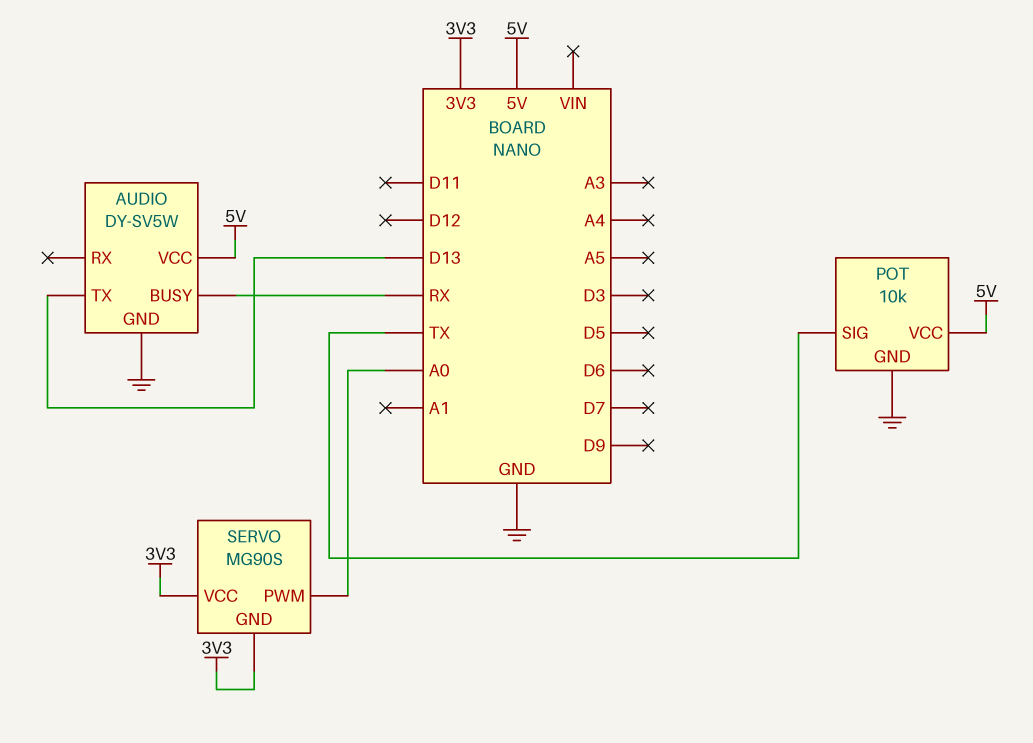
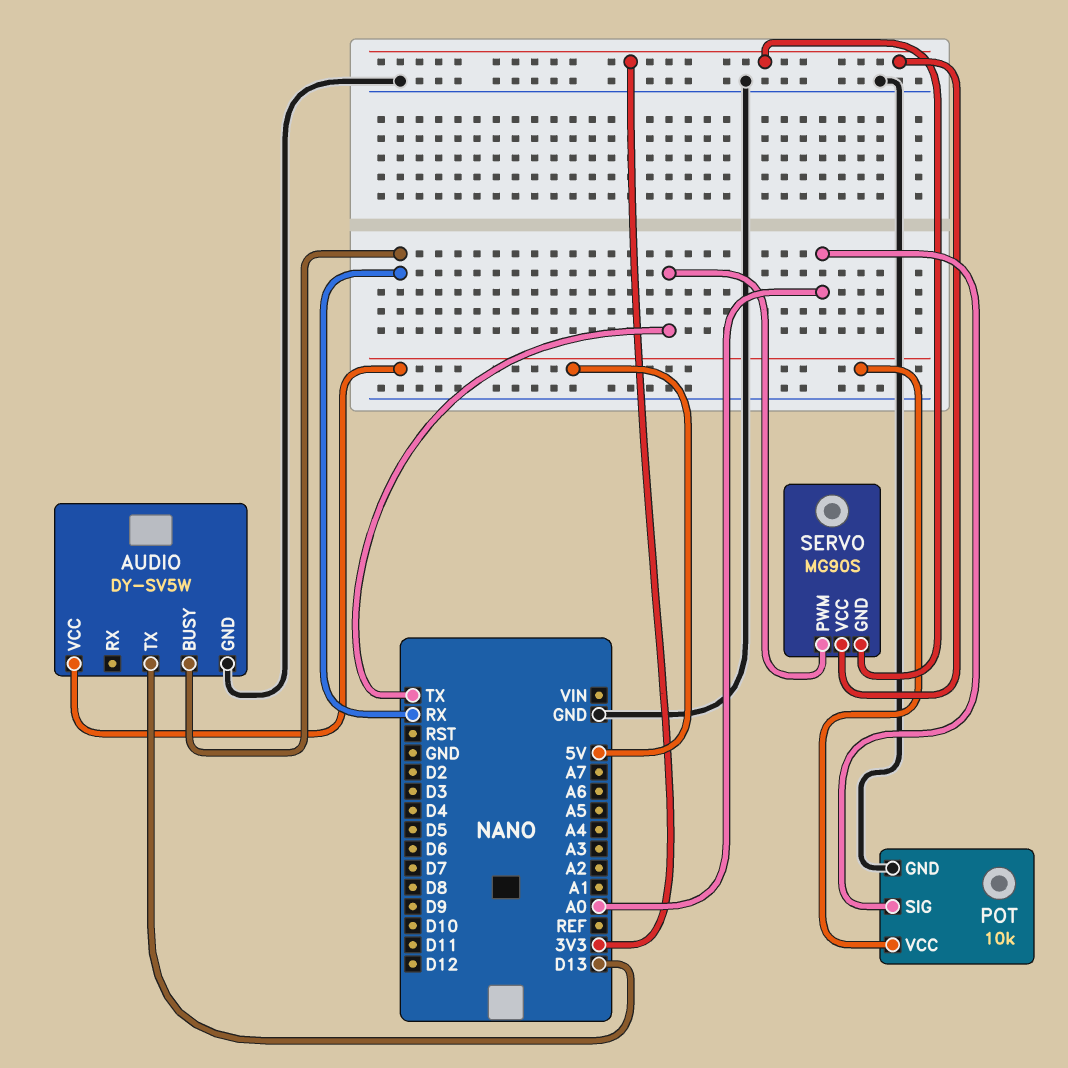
POT pin SIG: TX -> A0
SERVO pin PWM: A0 -> TX

